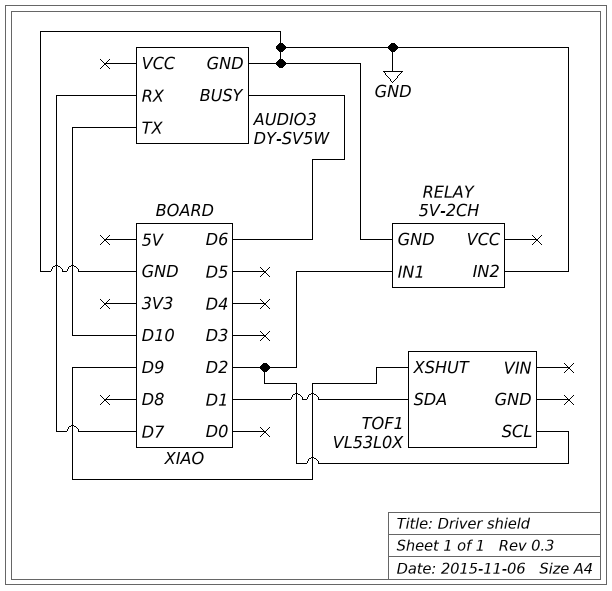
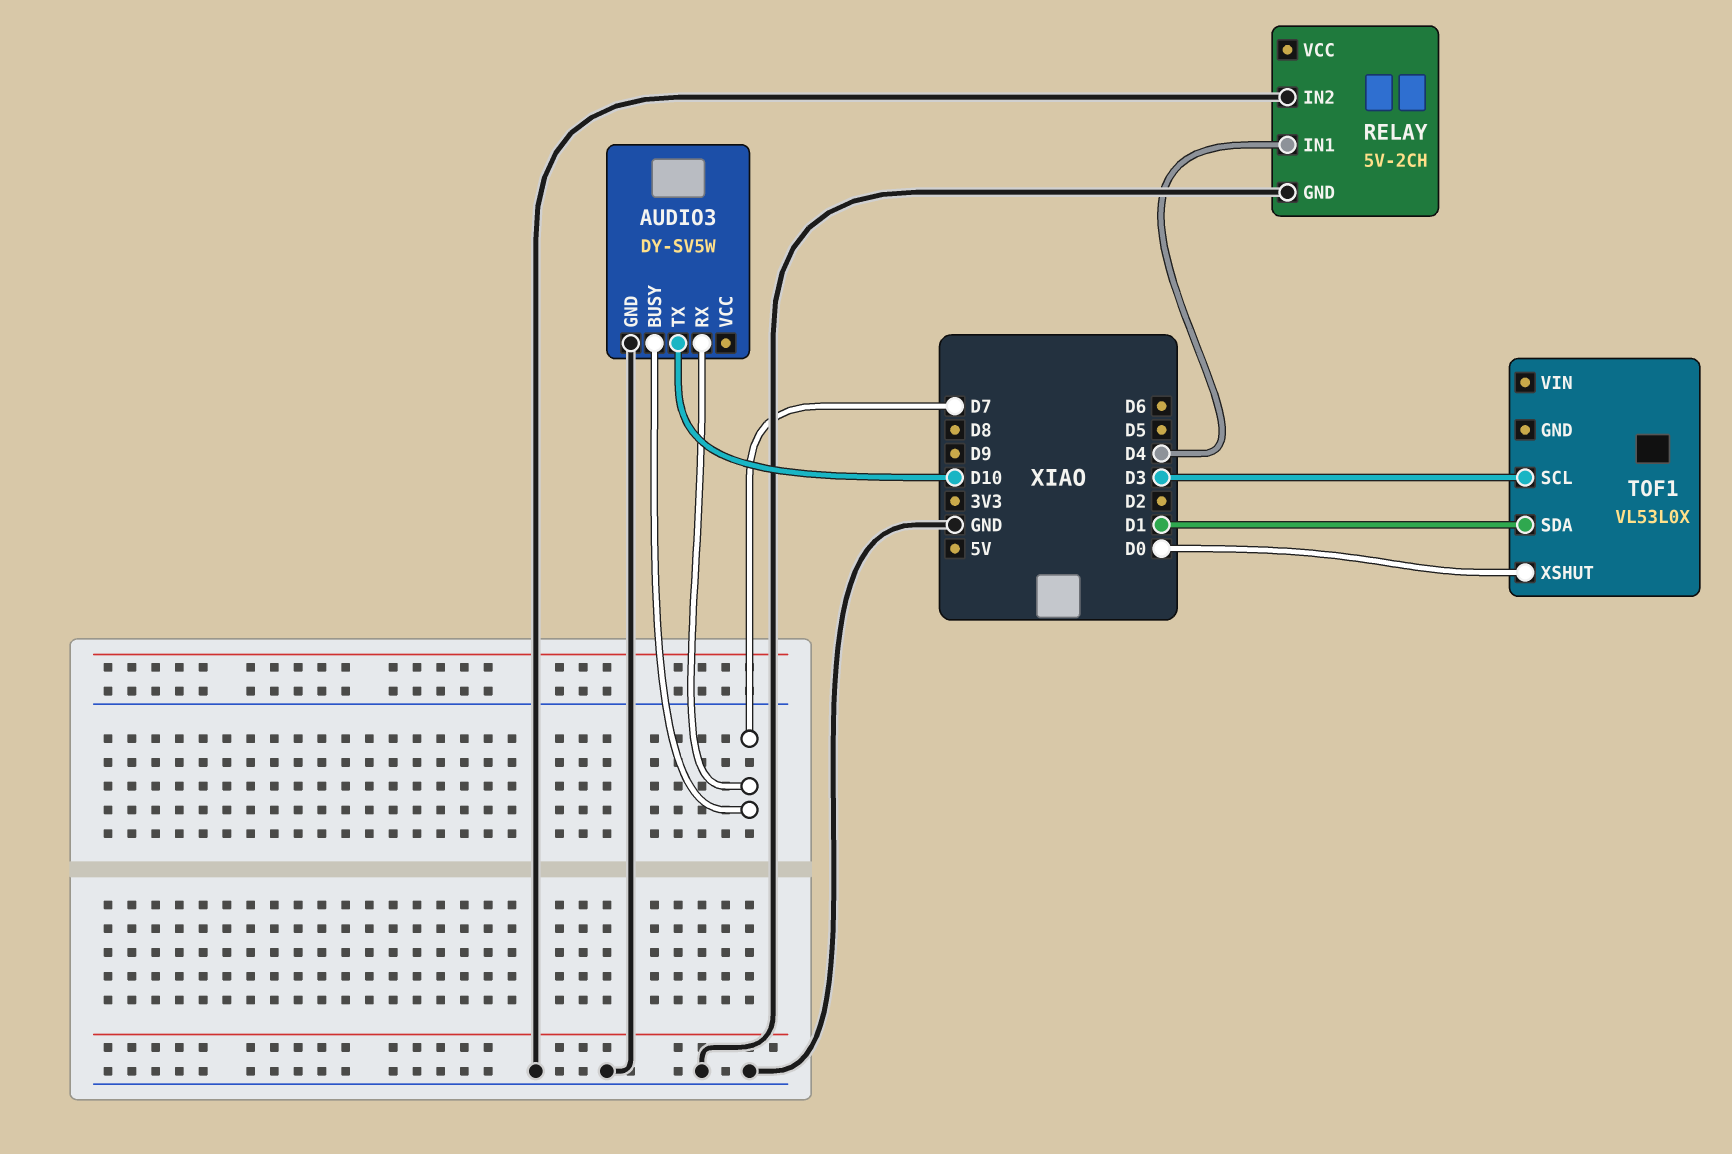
AUDIO3 pin BUSY: D6 -> D7
RELAY pin IN1: D2 -> D4
TOF1 pin SCL: D2 -> D3
TOF1 pin XSHUT: D9 -> D0

